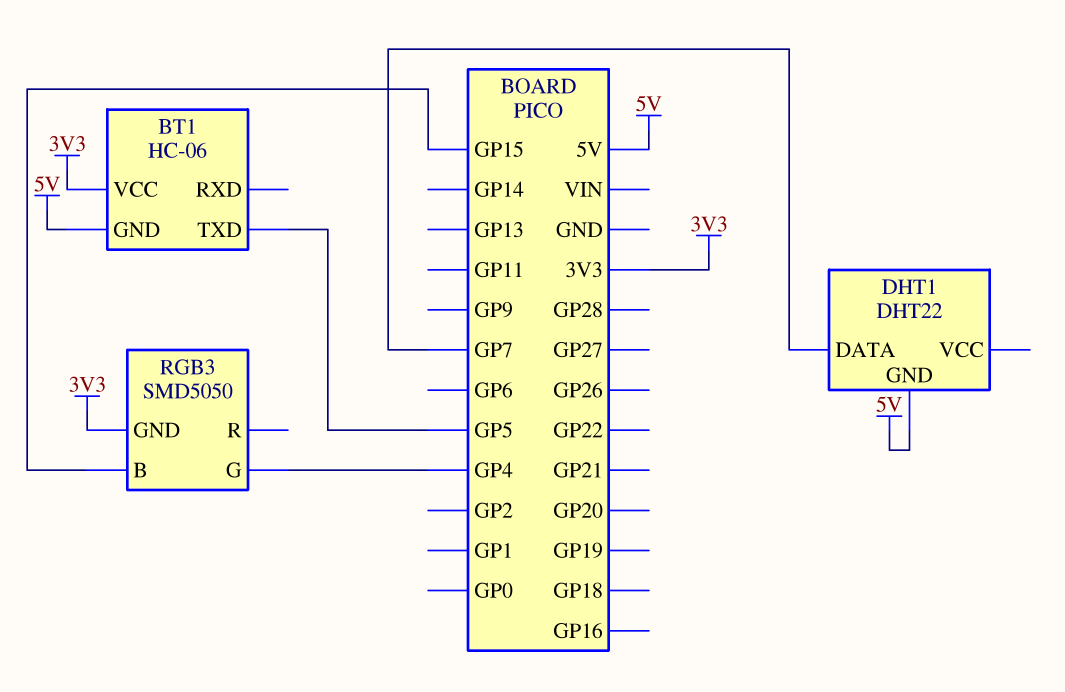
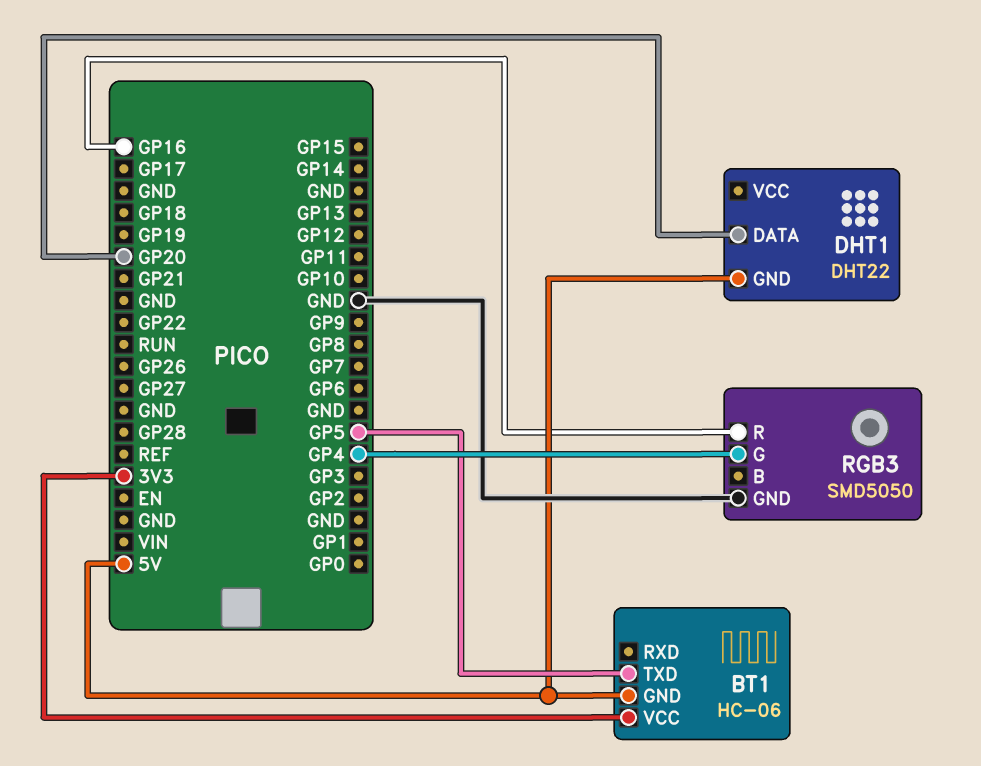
DHT1 pin DATA: GP7 -> GP20
RGB3 pin B: GP15 -> none
RGB3 pin GND: 3V3 -> GND
RGB3 pin R: none -> GP16

